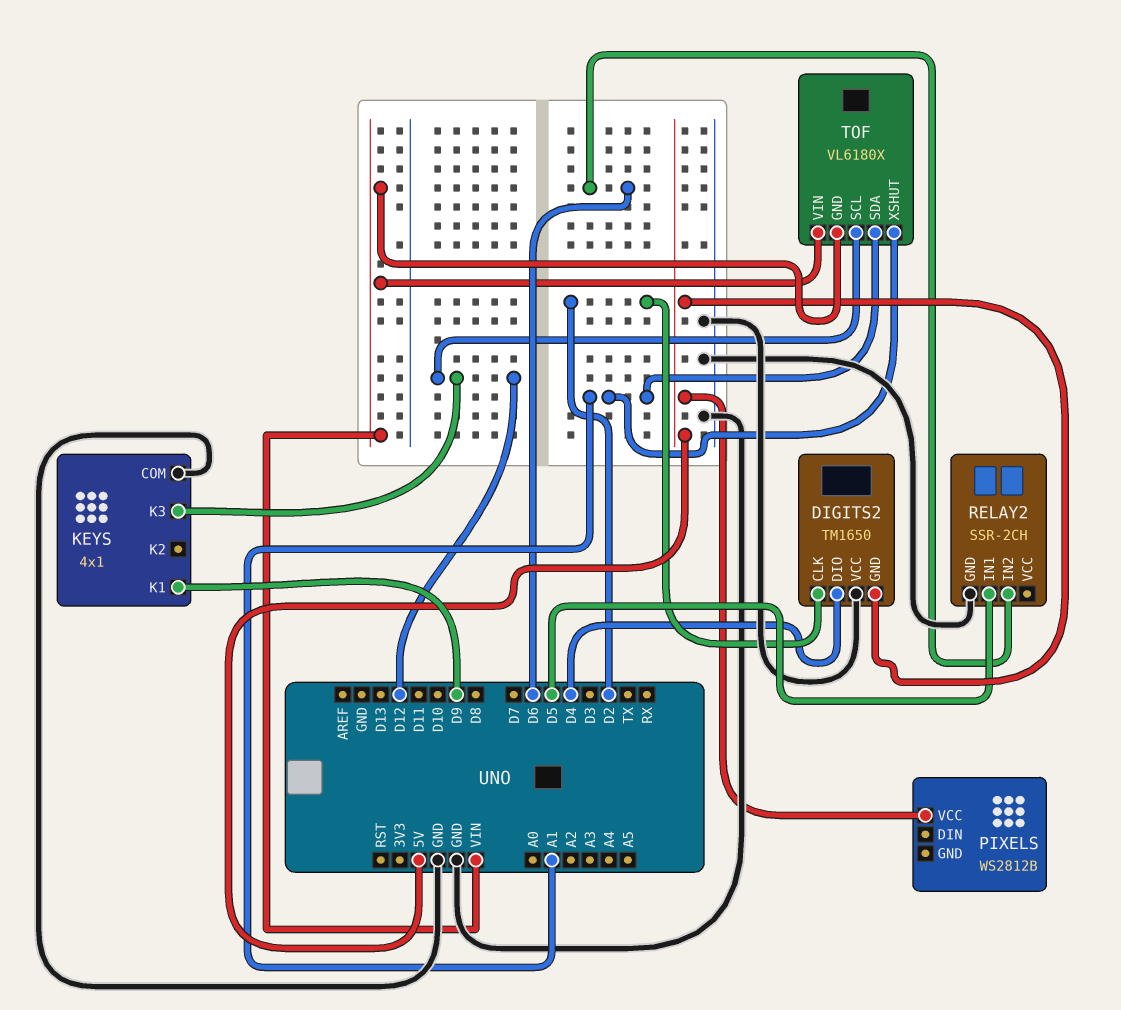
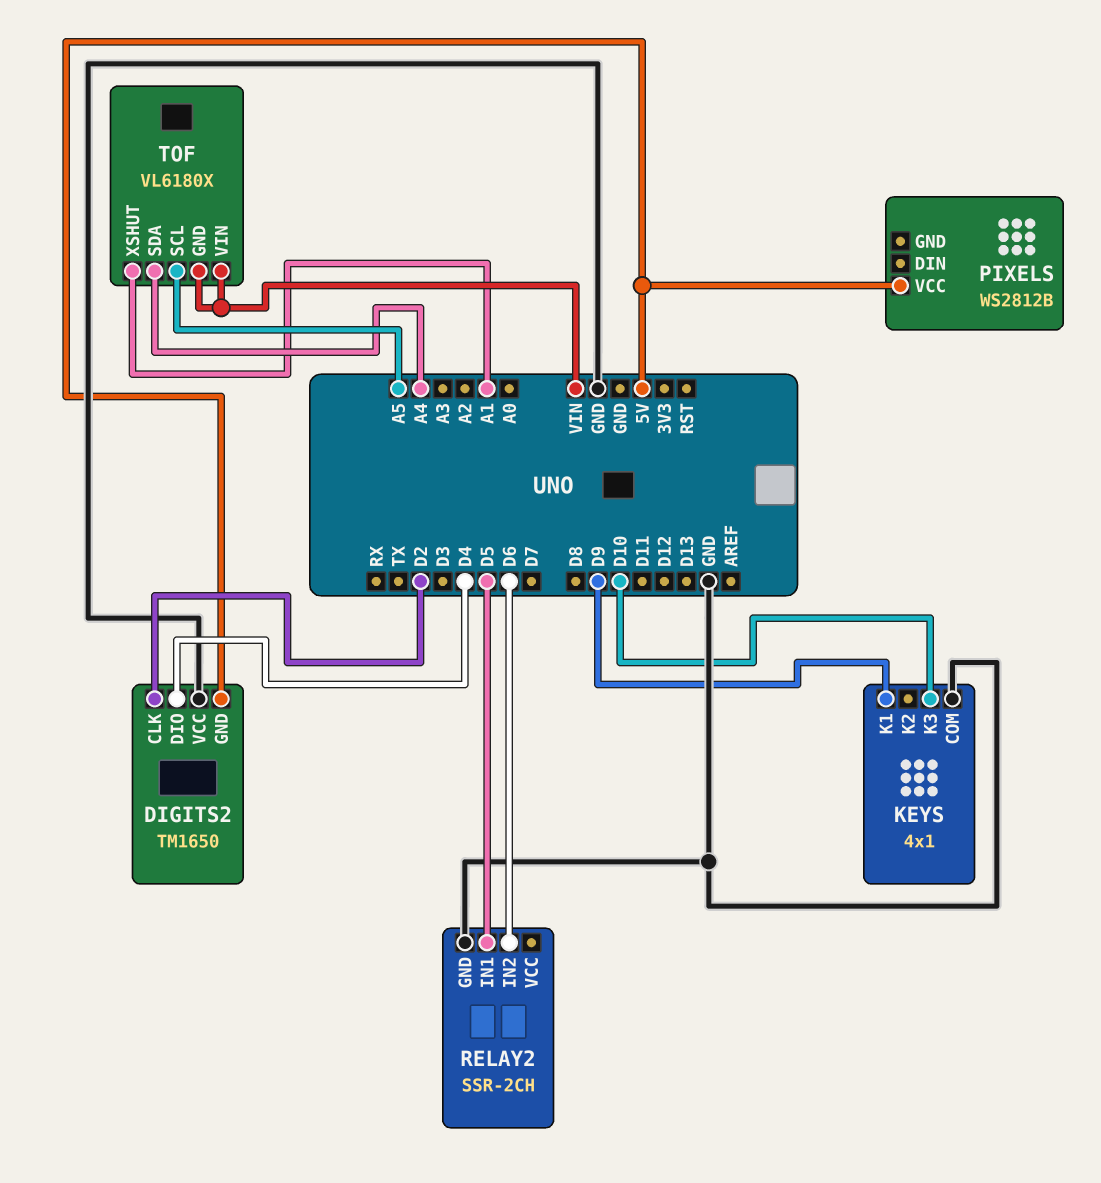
KEYS pin K3: D12 -> D10
TOF pin SCL: D12 -> A5
TOF pin SDA: A1 -> A4

